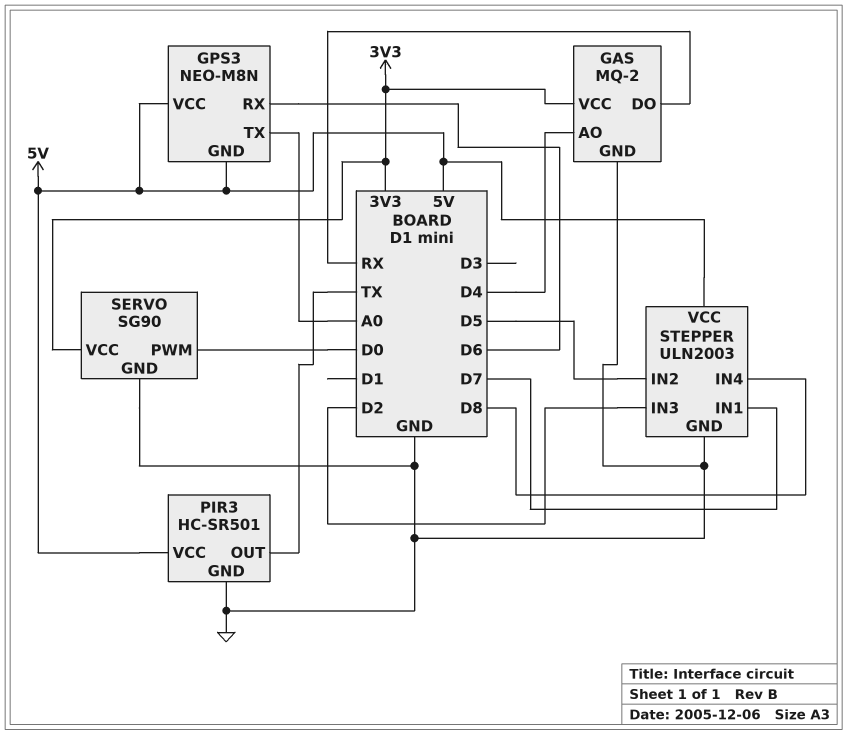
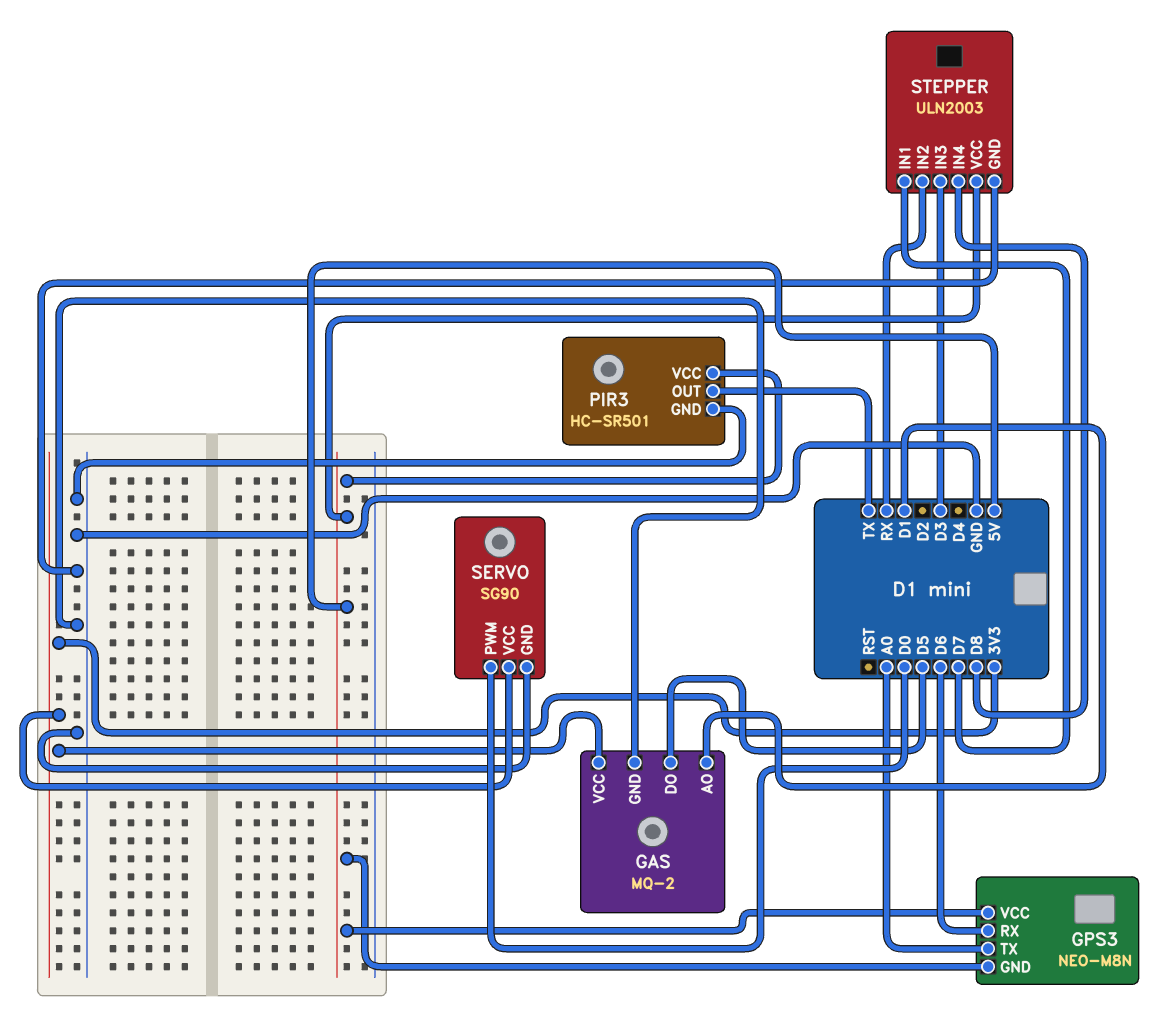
GAS pin AO: D4 -> D1
GAS pin DO: RX -> D5
STEPPER pin IN2: D5 -> RX
STEPPER pin IN3: D2 -> D3

